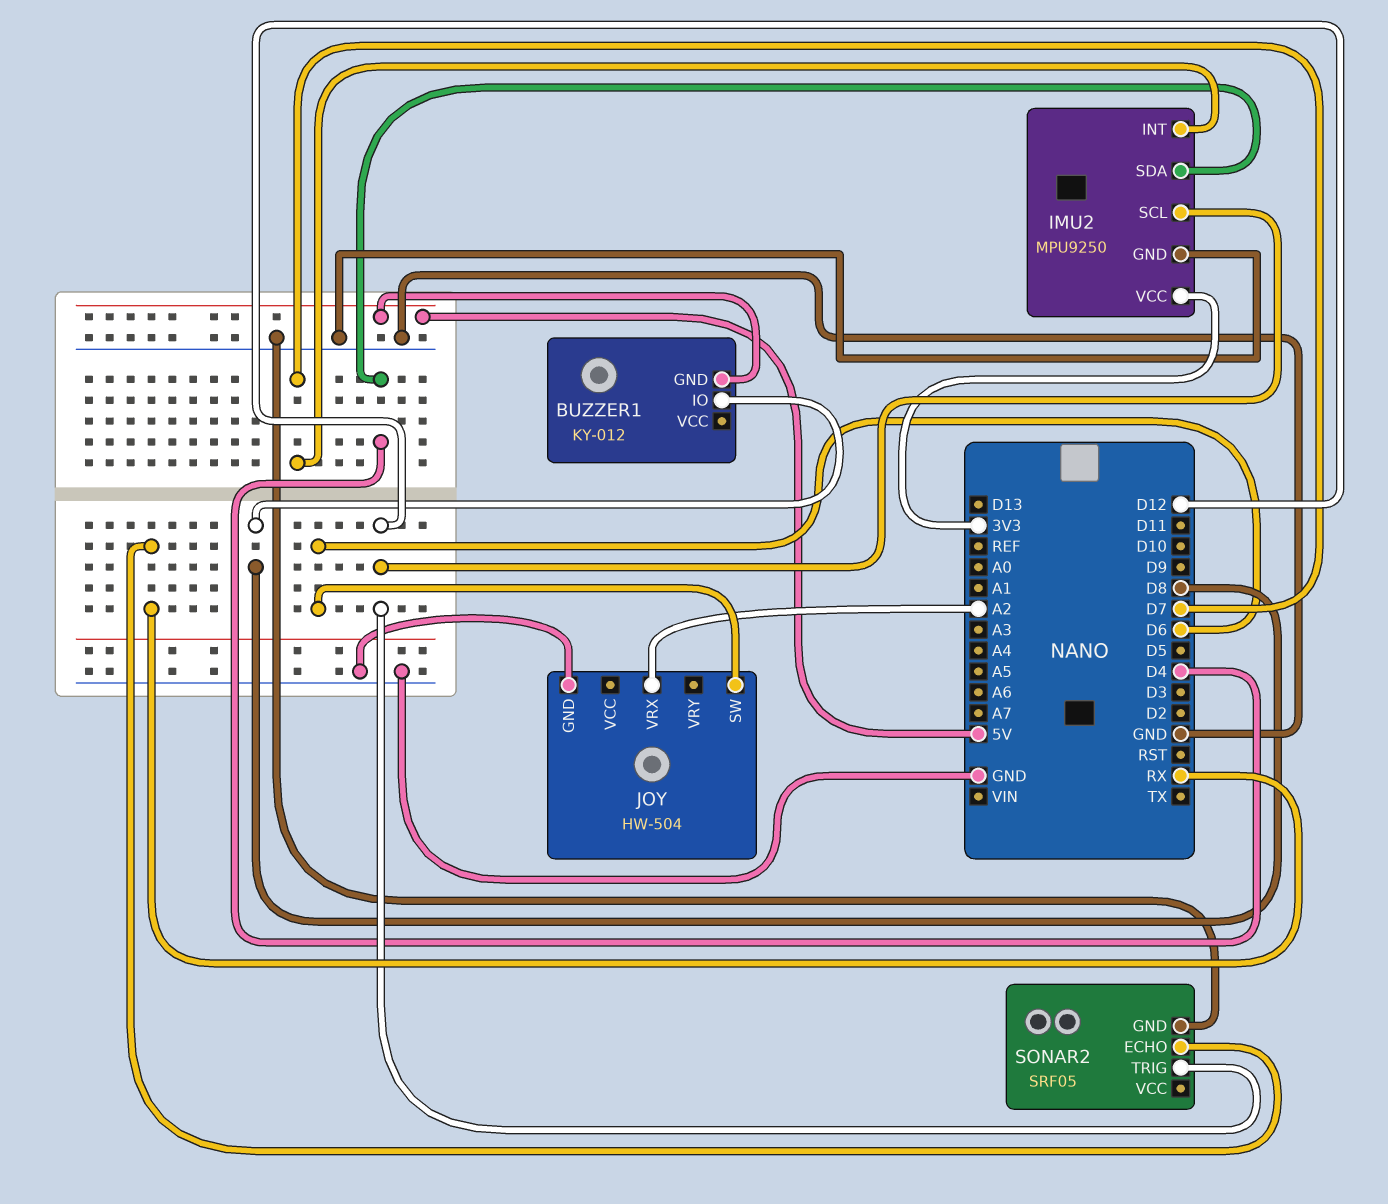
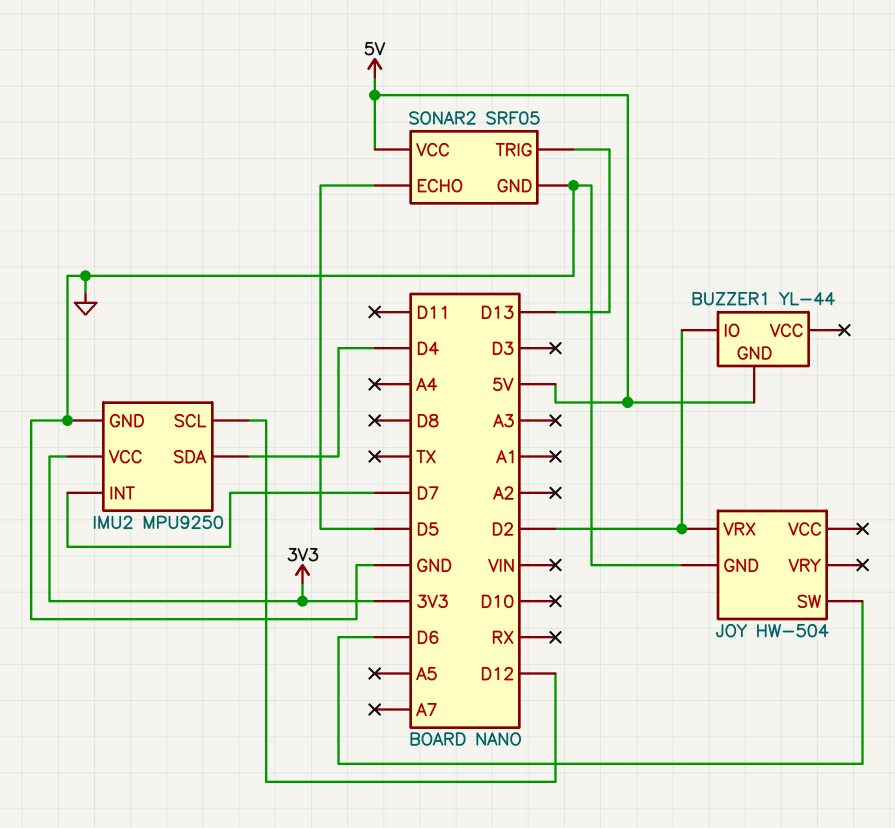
BUZZER1: KY-012 -> YL-44
BUZZER1 pin IO: D8 -> D2
JOY pin VRX: A2 -> D2
SONAR2 pin ECHO: RX -> D5
SONAR2 pin TRIG: D12 -> D13
SONAR2 pin VCC: none -> 5V

